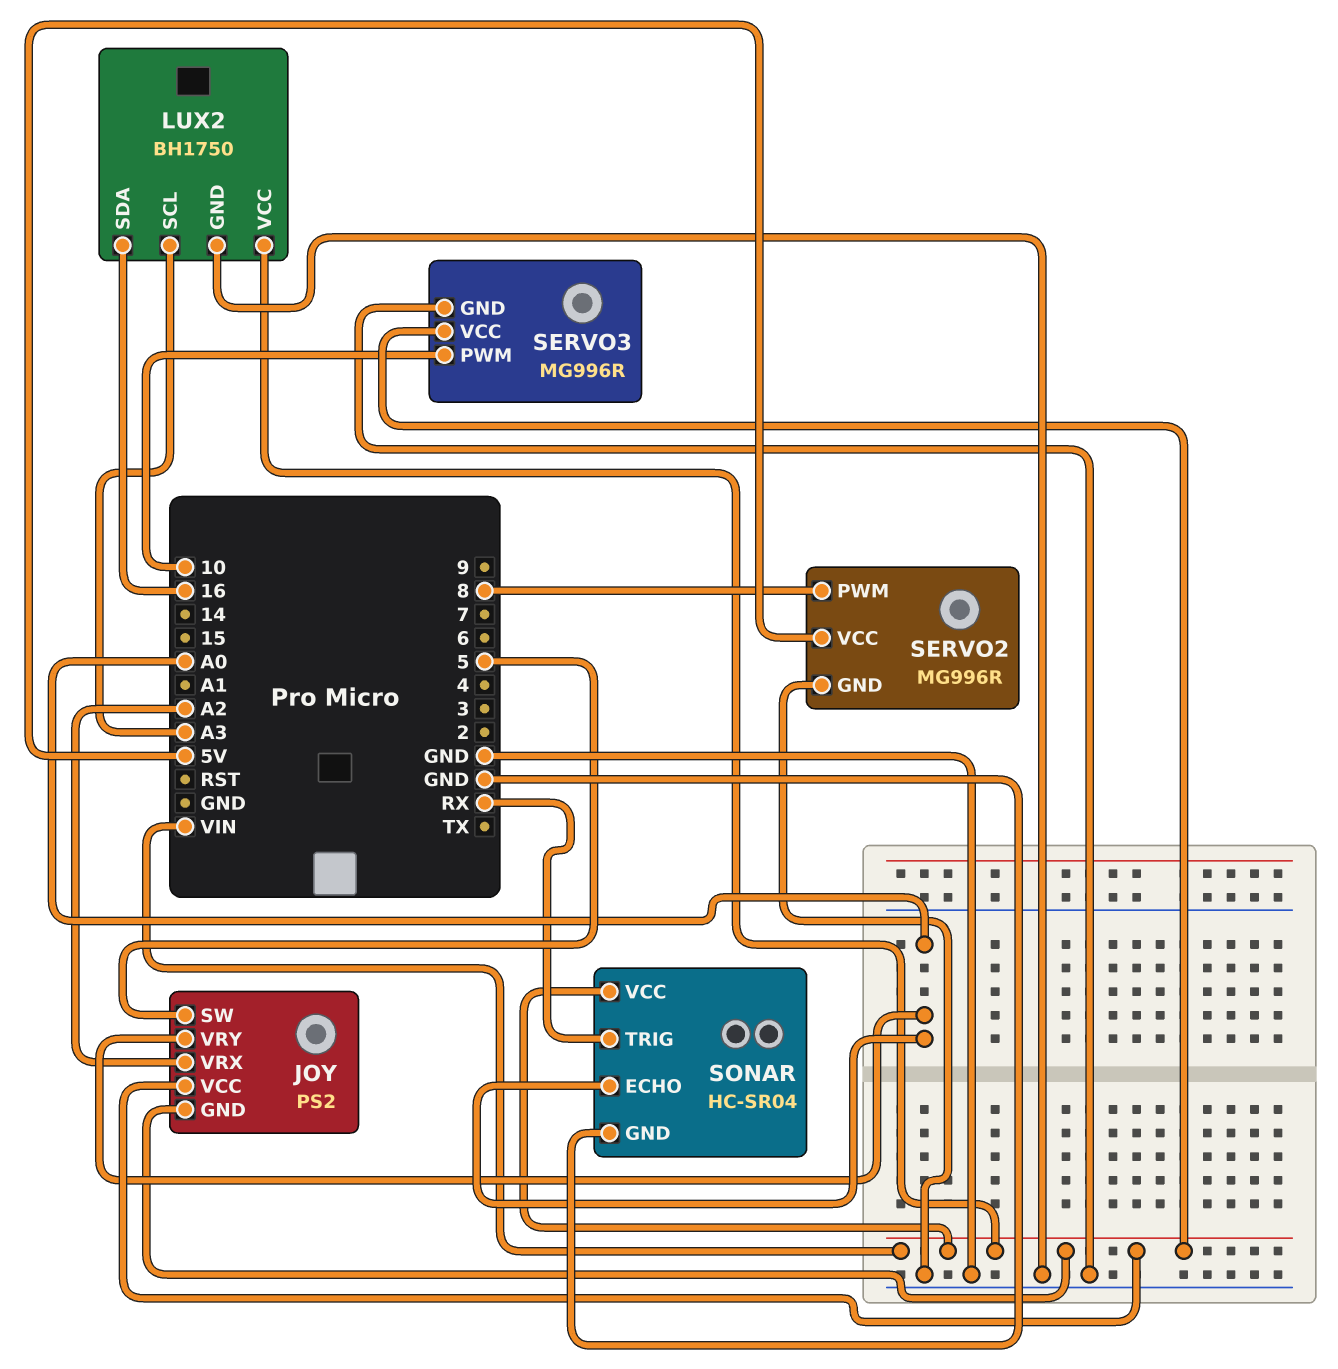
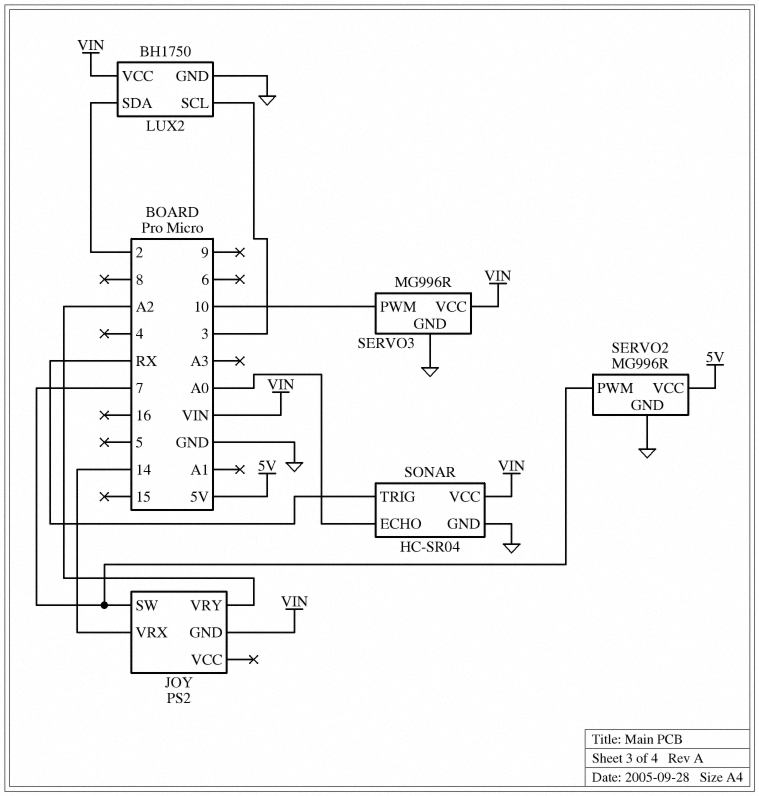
JOY pin SW: 5 -> 7
JOY pin VCC: VIN -> none
JOY pin VRX: A2 -> 14
JOY pin VRY: A0 -> A2
LUX2 pin SCL: A3 -> 3
LUX2 pin SDA: 16 -> 2
SERVO2 pin PWM: 8 -> 7

